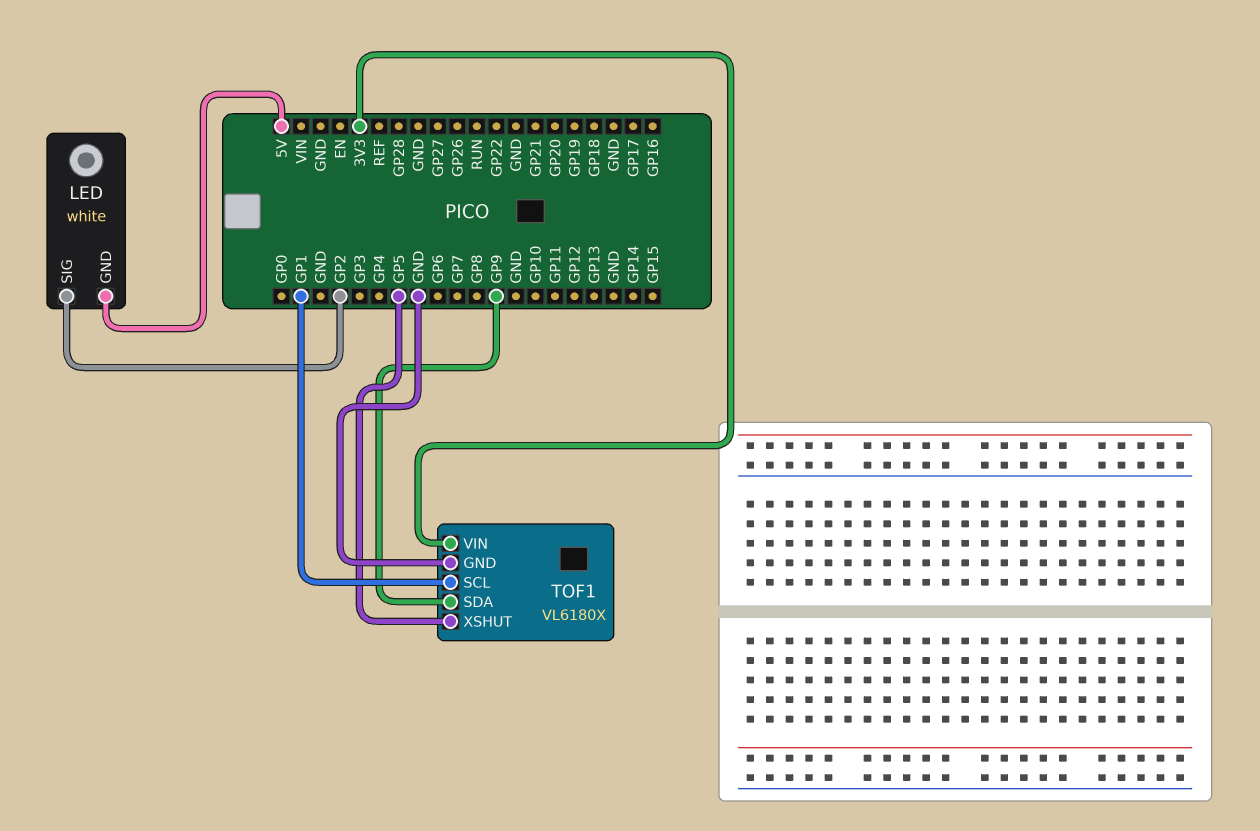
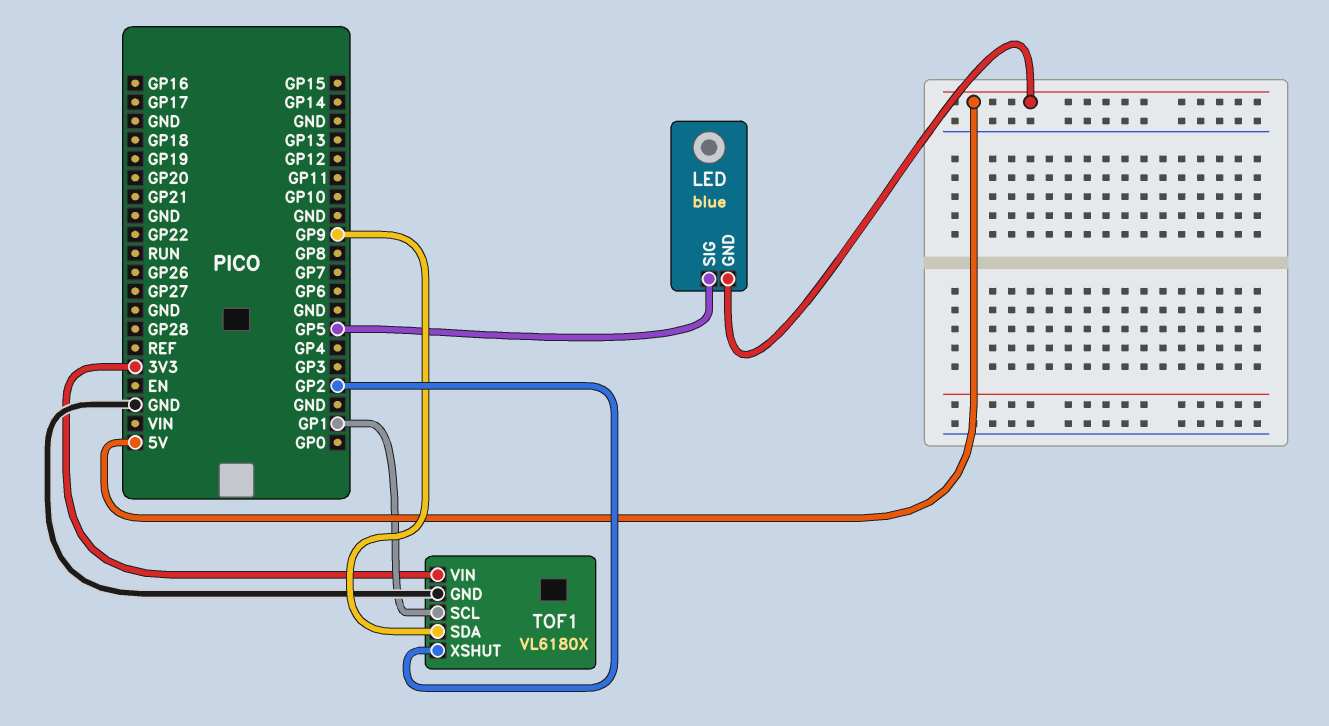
LED: white -> blue
LED pin SIG: GP2 -> GP5
TOF1 pin XSHUT: GP5 -> GP2

